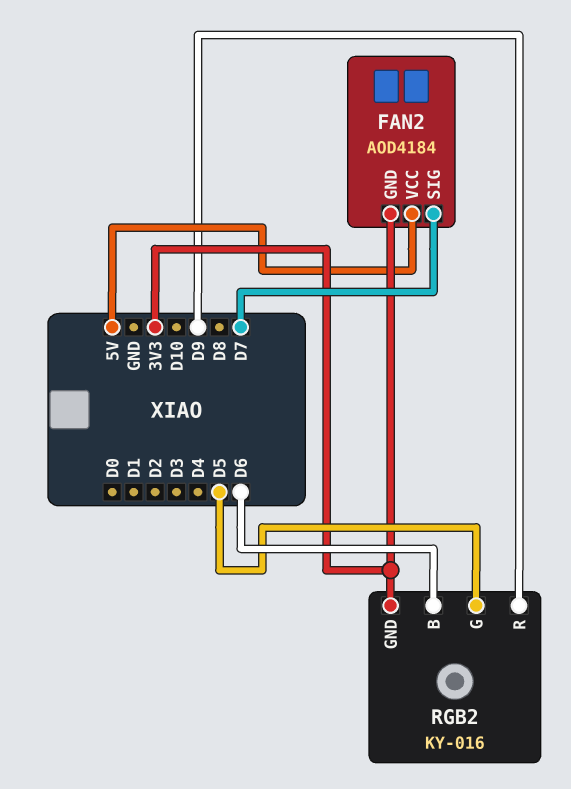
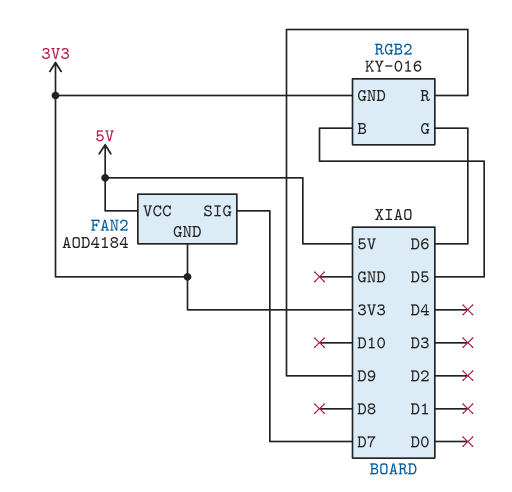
RGB2 pin B: D6 -> D5
RGB2 pin G: D5 -> D6

